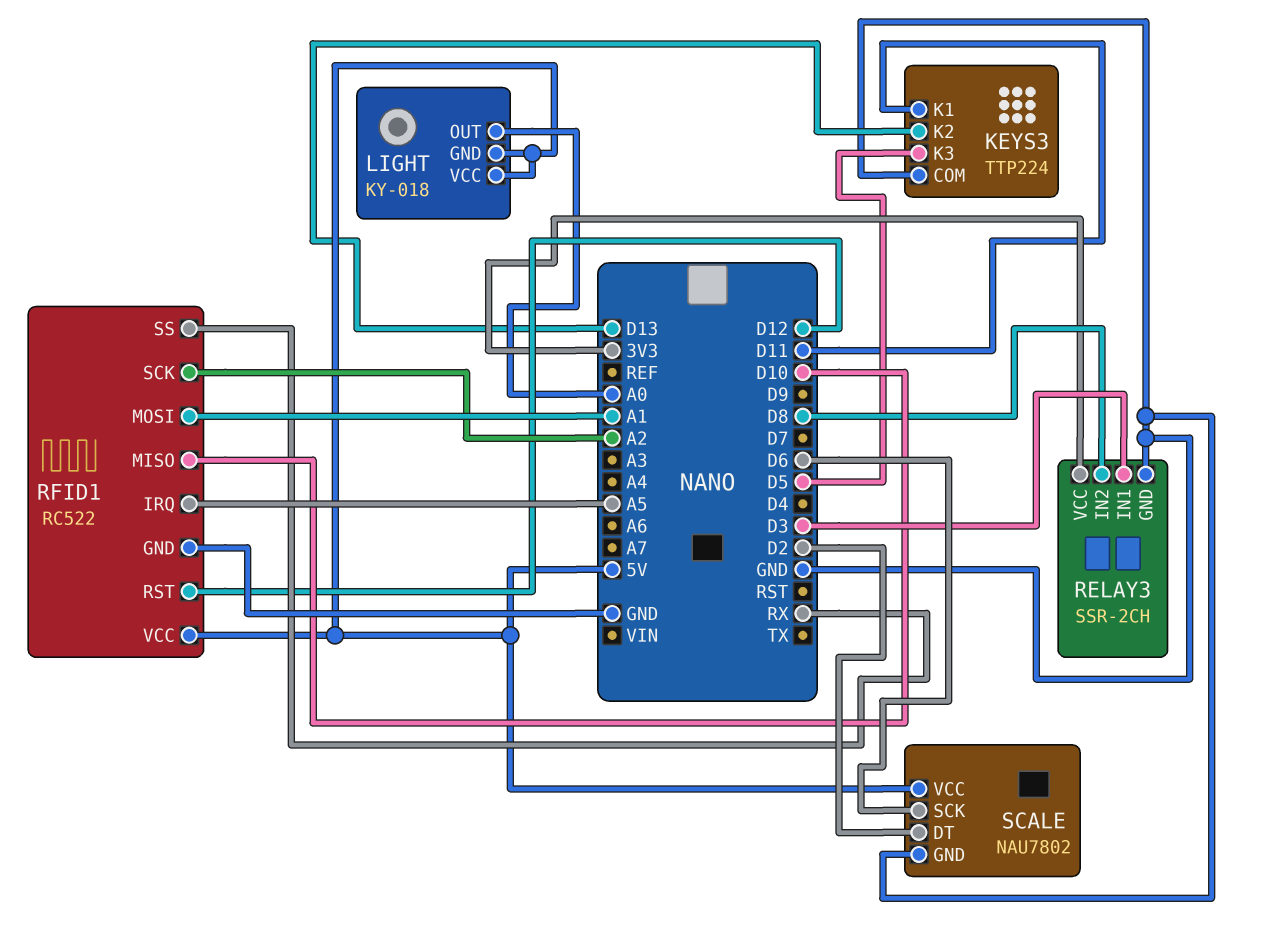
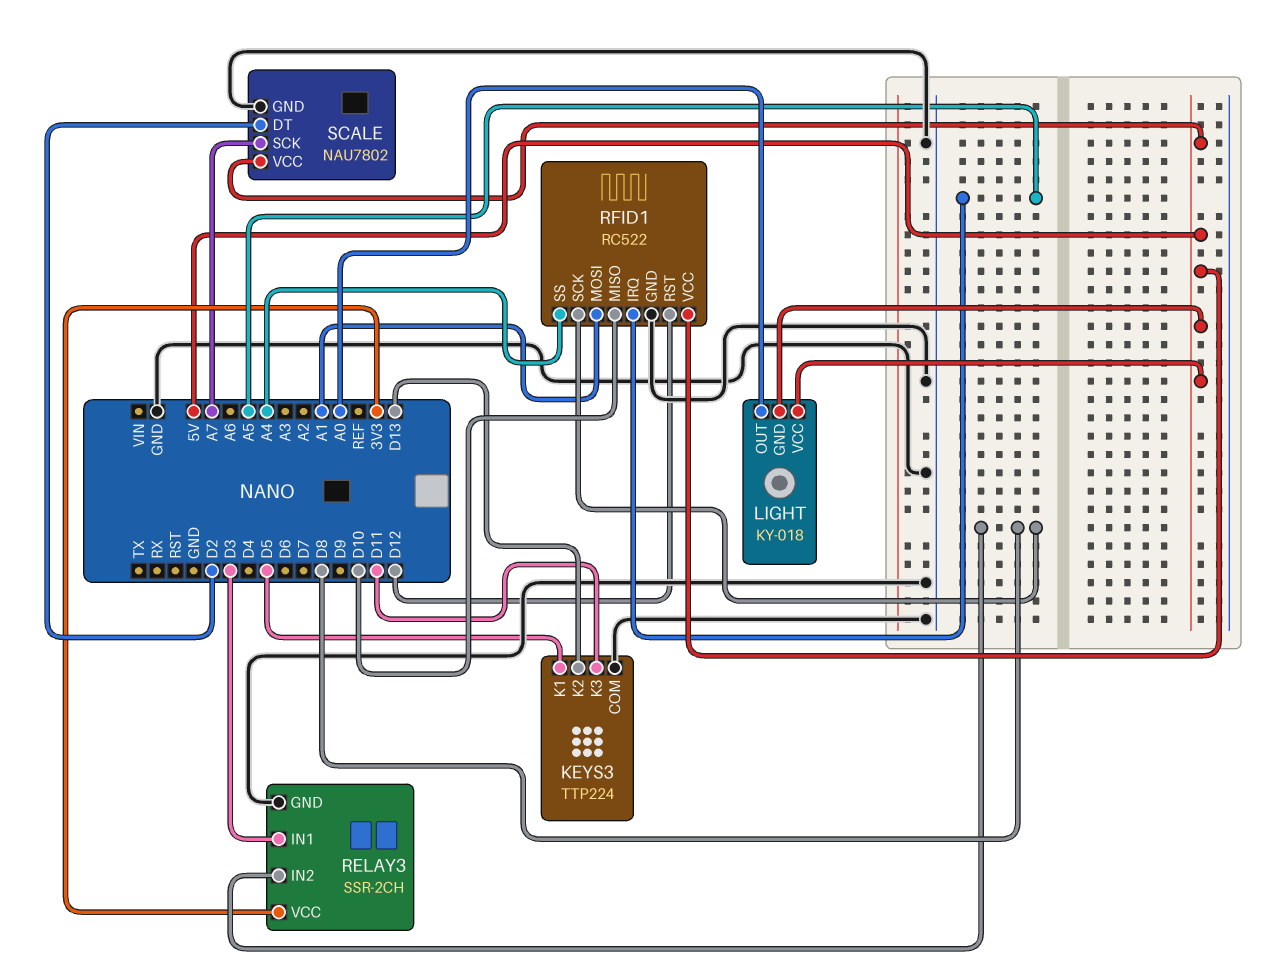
KEYS3 pin K1: D11 -> D5
KEYS3 pin K3: D5 -> D11
RFID1 pin SCK: A2 -> D8
RFID1 pin SS: RX -> A4
SCALE pin SCK: D6 -> A7

